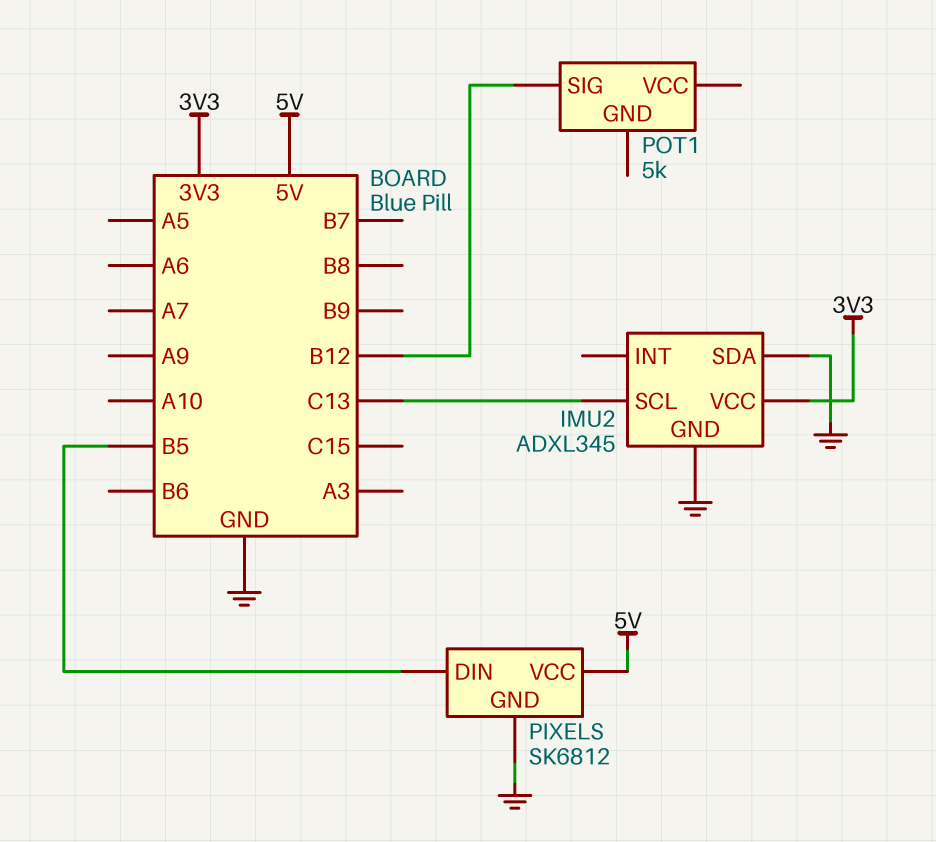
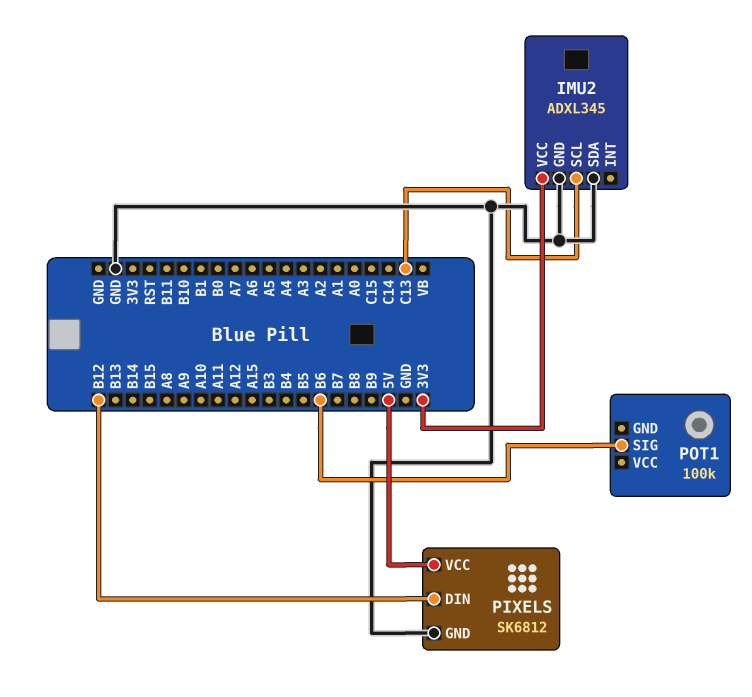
PIXELS pin DIN: B5 -> B12
POT1: 5k -> 100k
POT1 pin SIG: B12 -> B6

